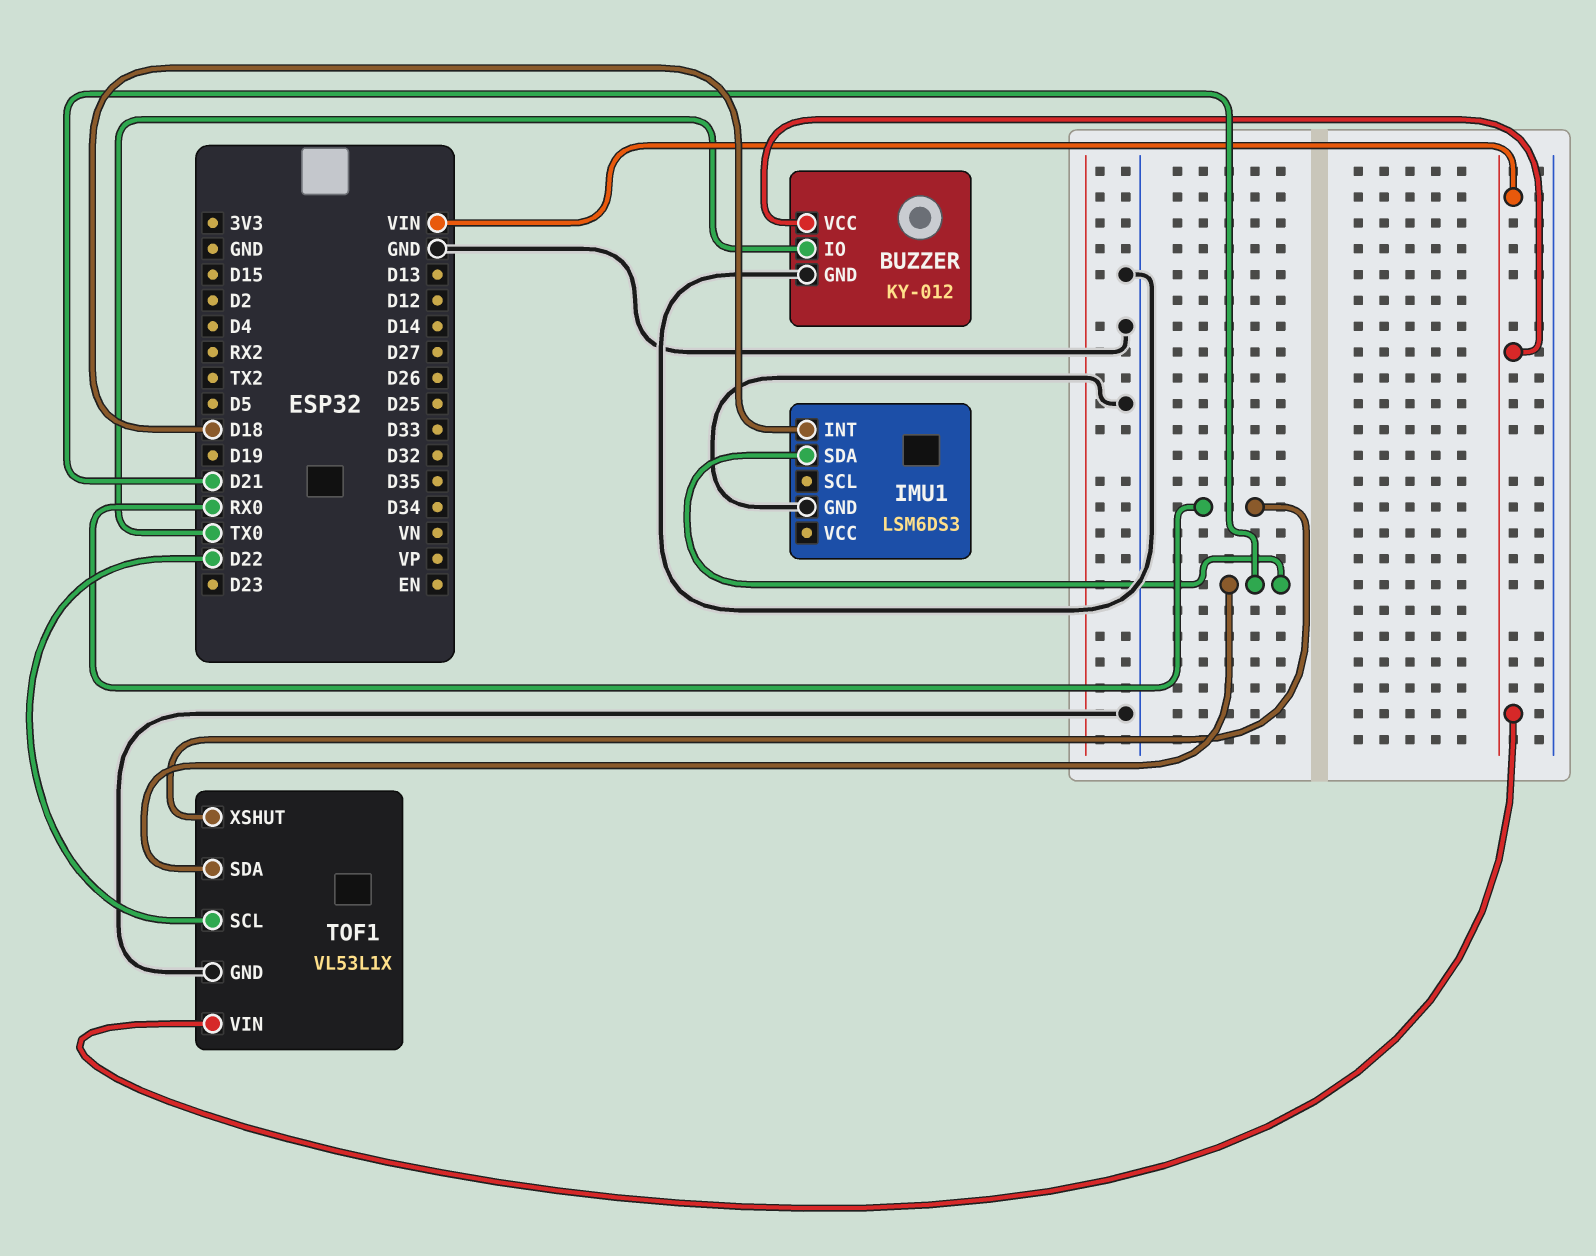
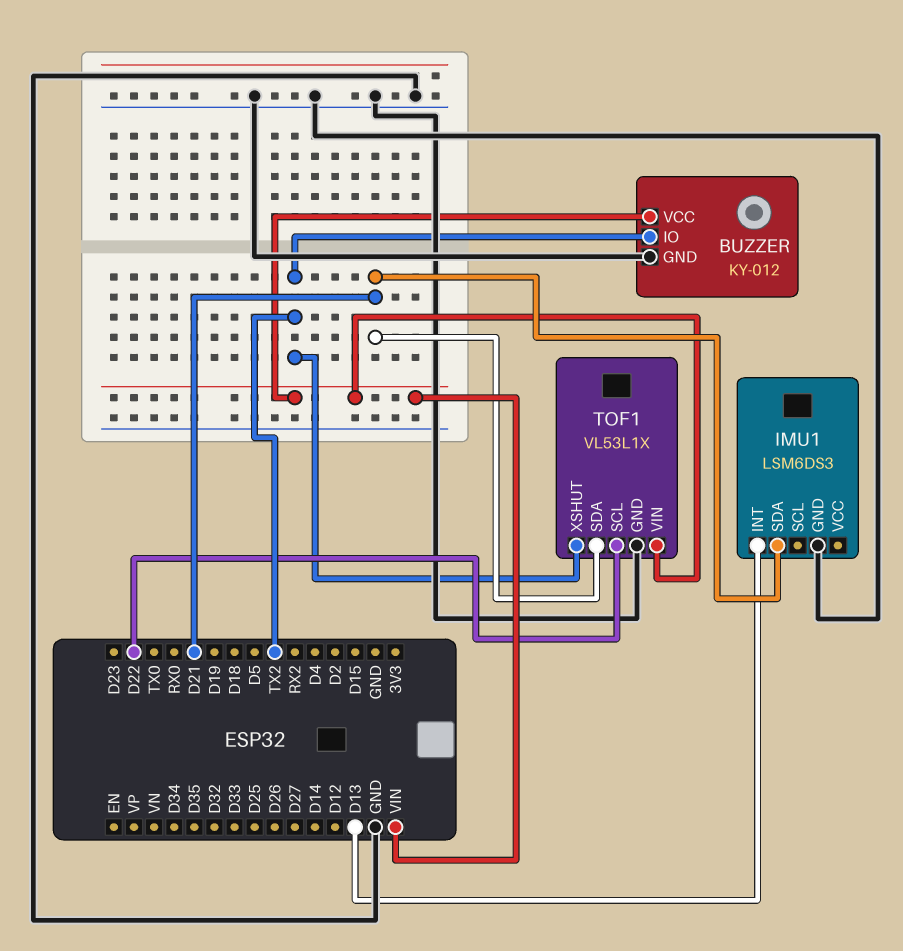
BUZZER pin IO: TX0 -> TX2
IMU1 pin INT: D18 -> D13
TOF1 pin XSHUT: RX0 -> TX2

